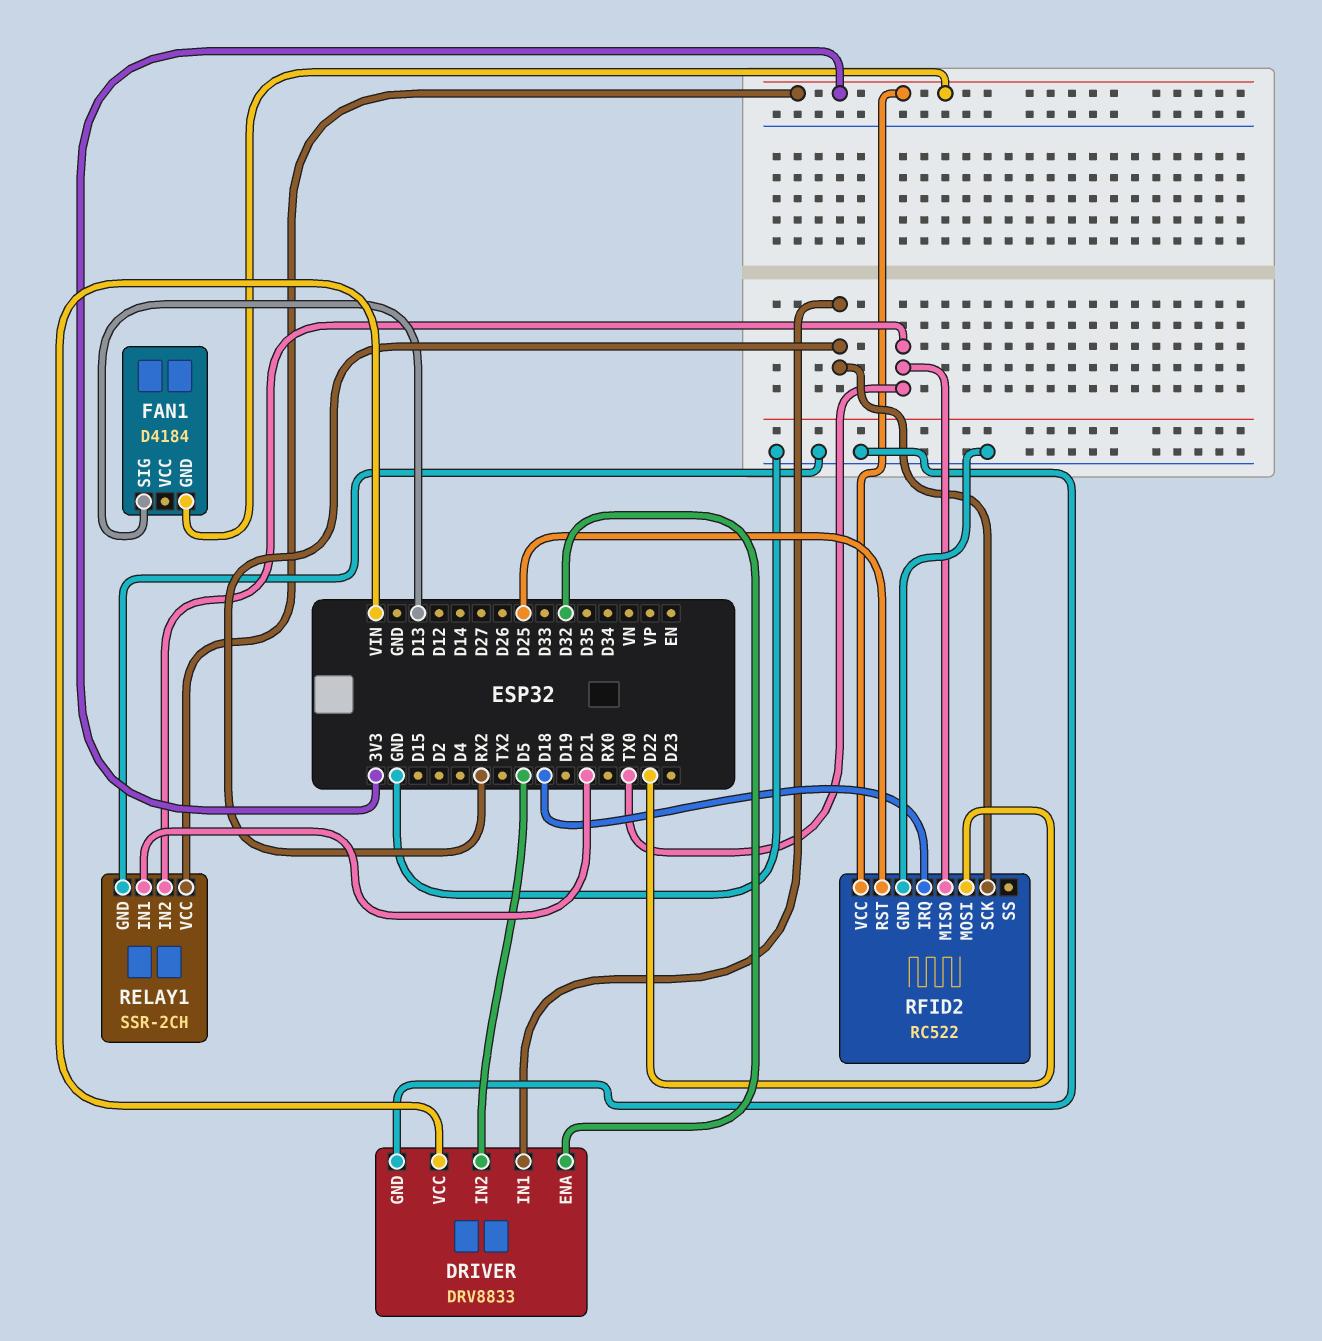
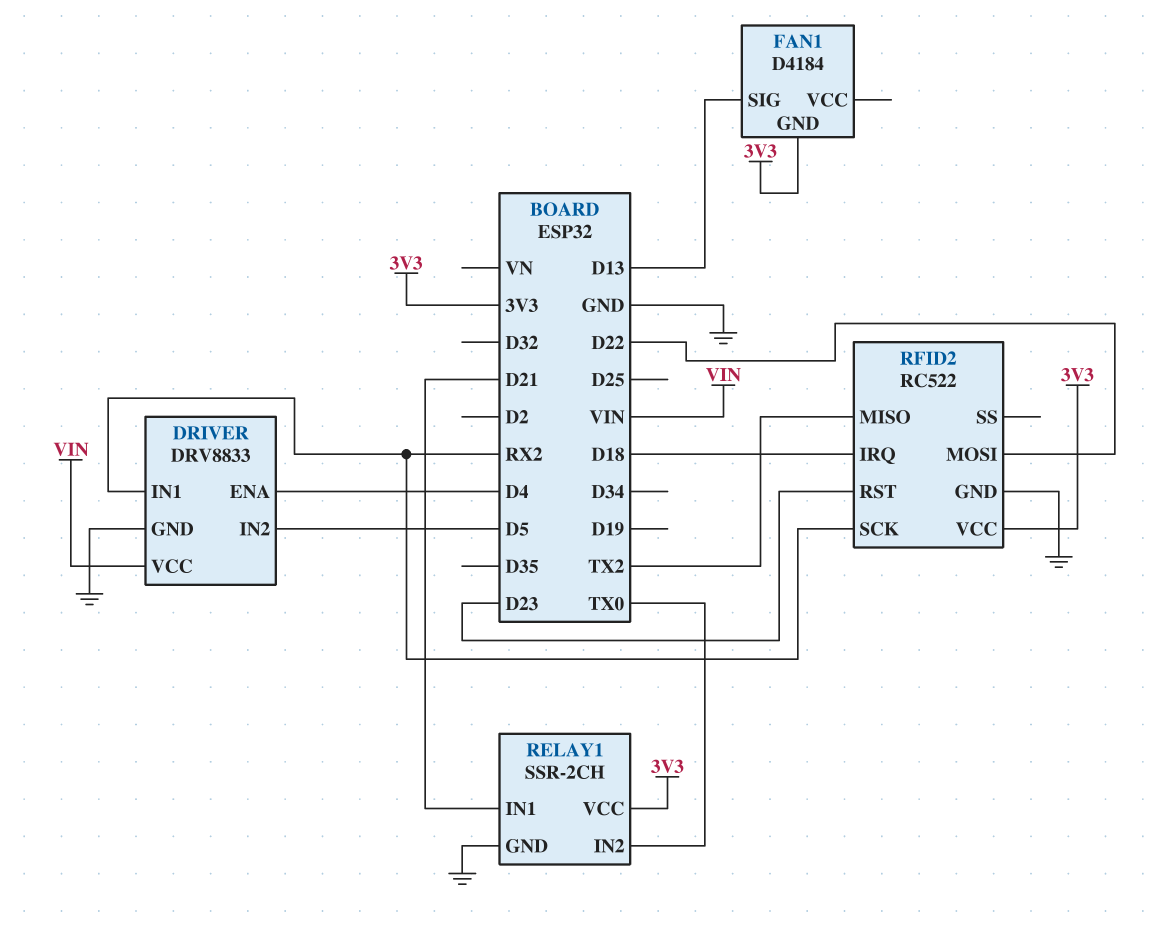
DRIVER pin ENA: D32 -> D4
RFID2 pin MISO: TX0 -> TX2
RFID2 pin RST: D25 -> D23

